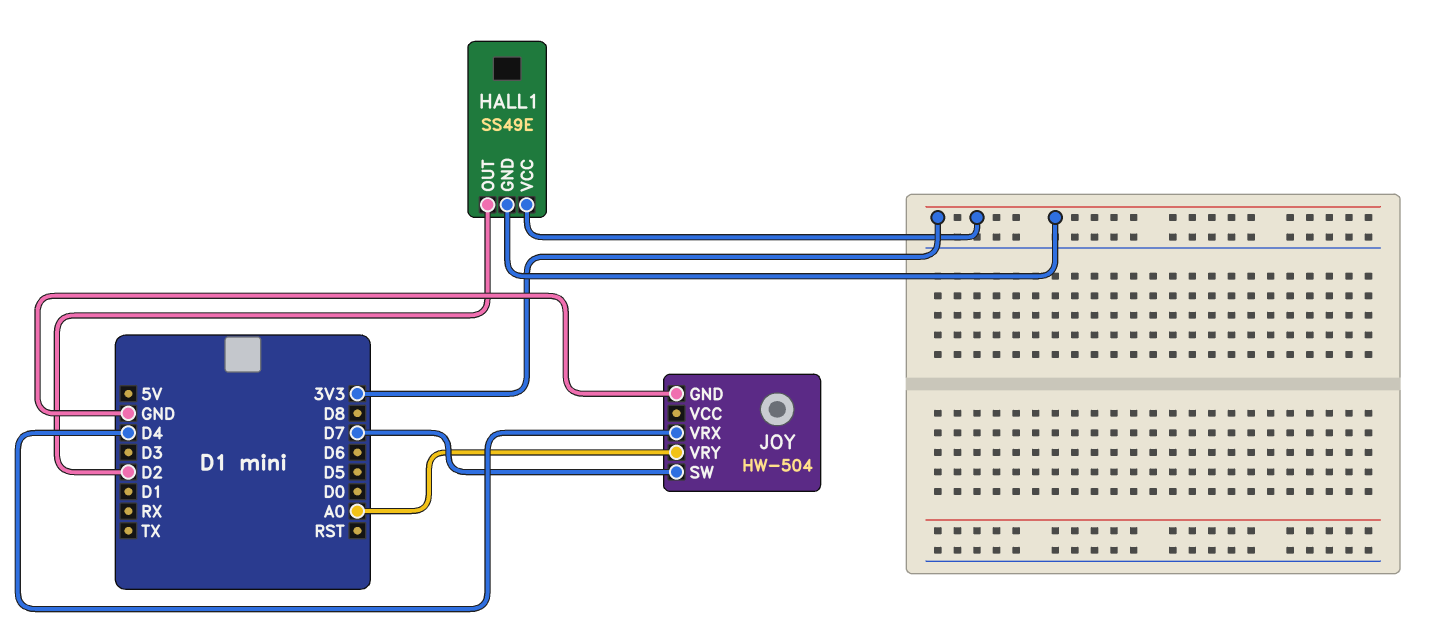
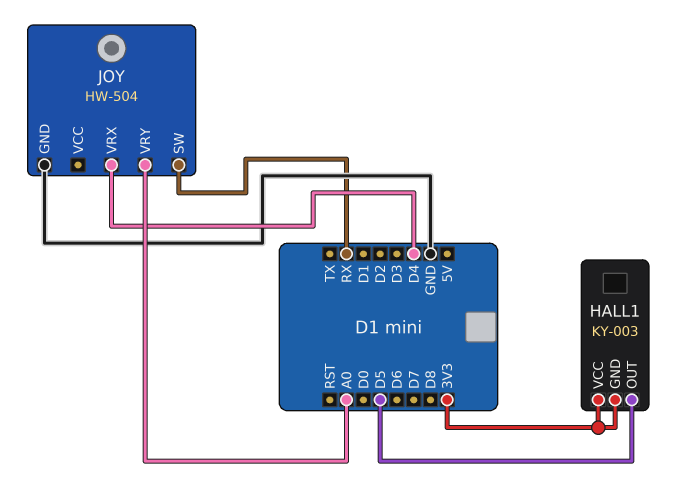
HALL1: SS49E -> KY-003
HALL1 pin OUT: D2 -> D5
JOY pin SW: D7 -> RX

